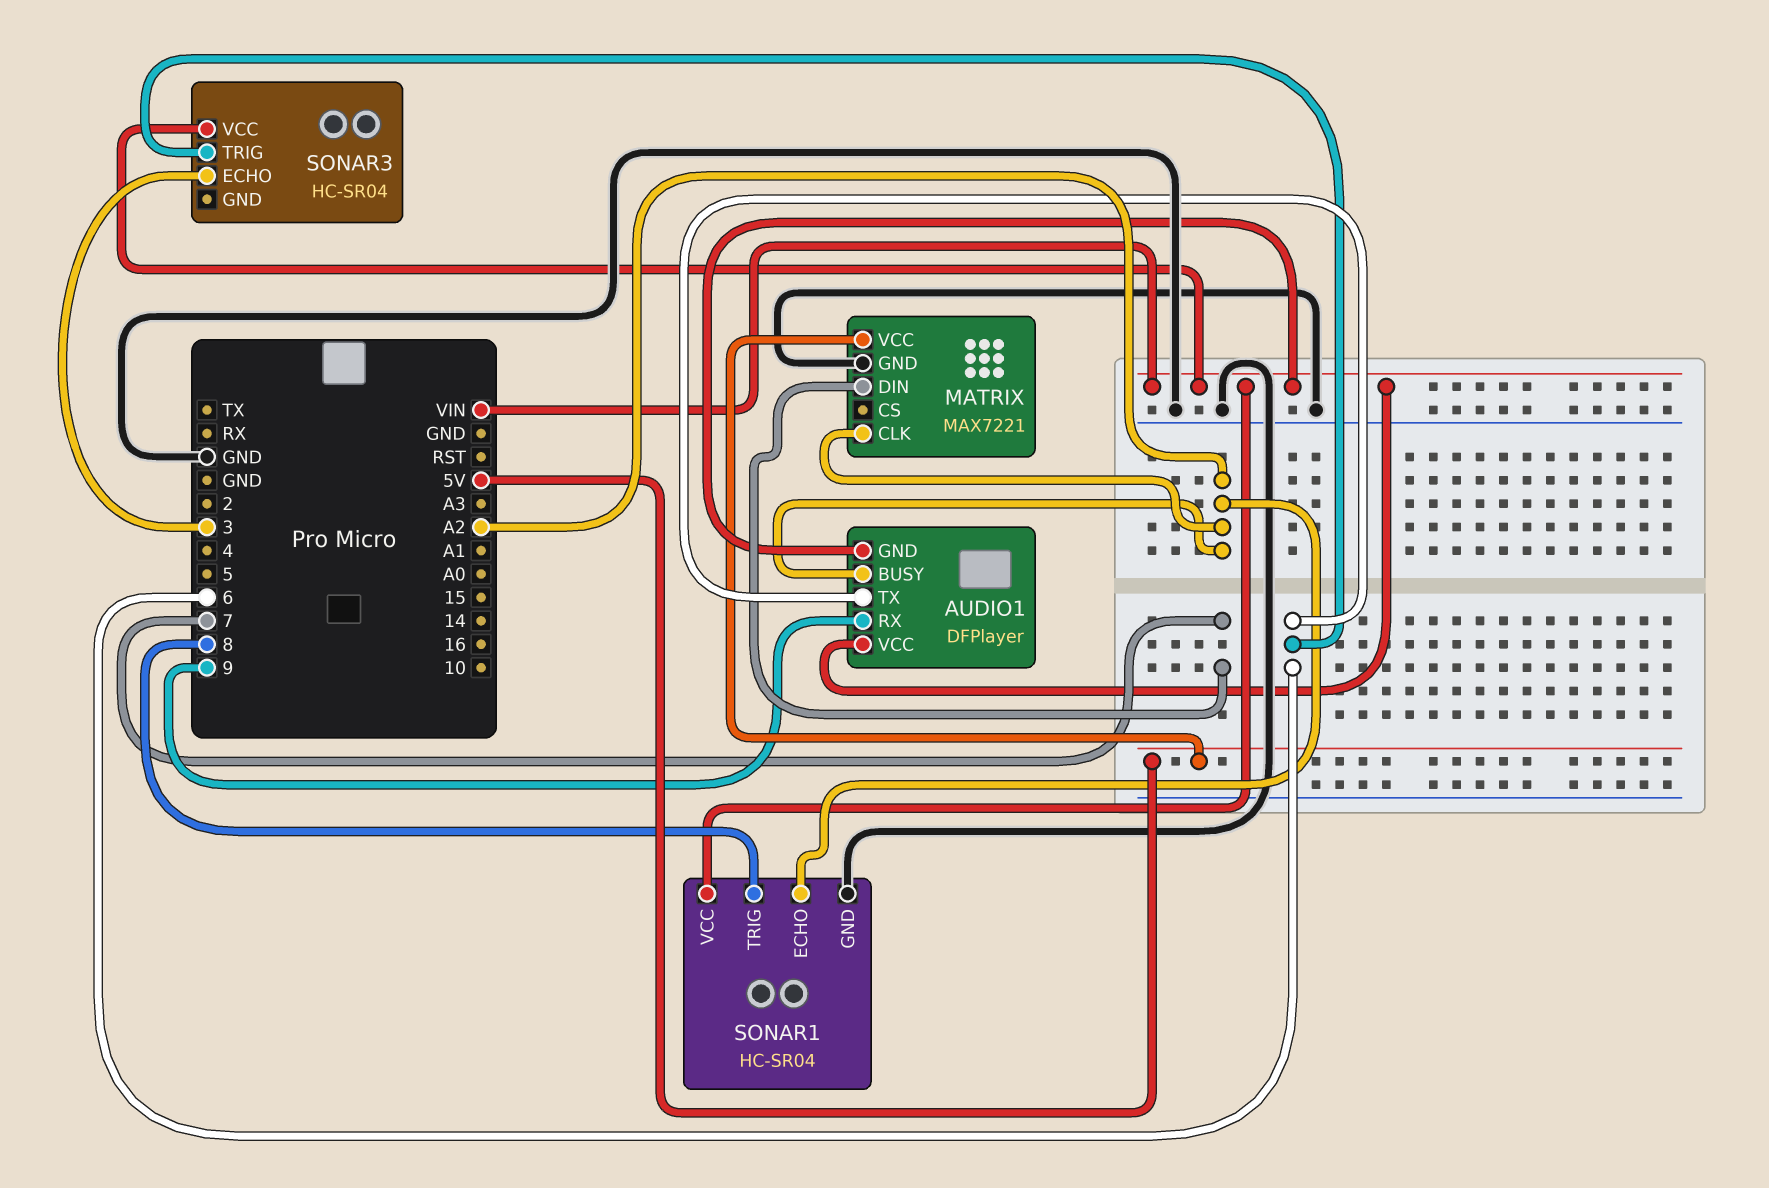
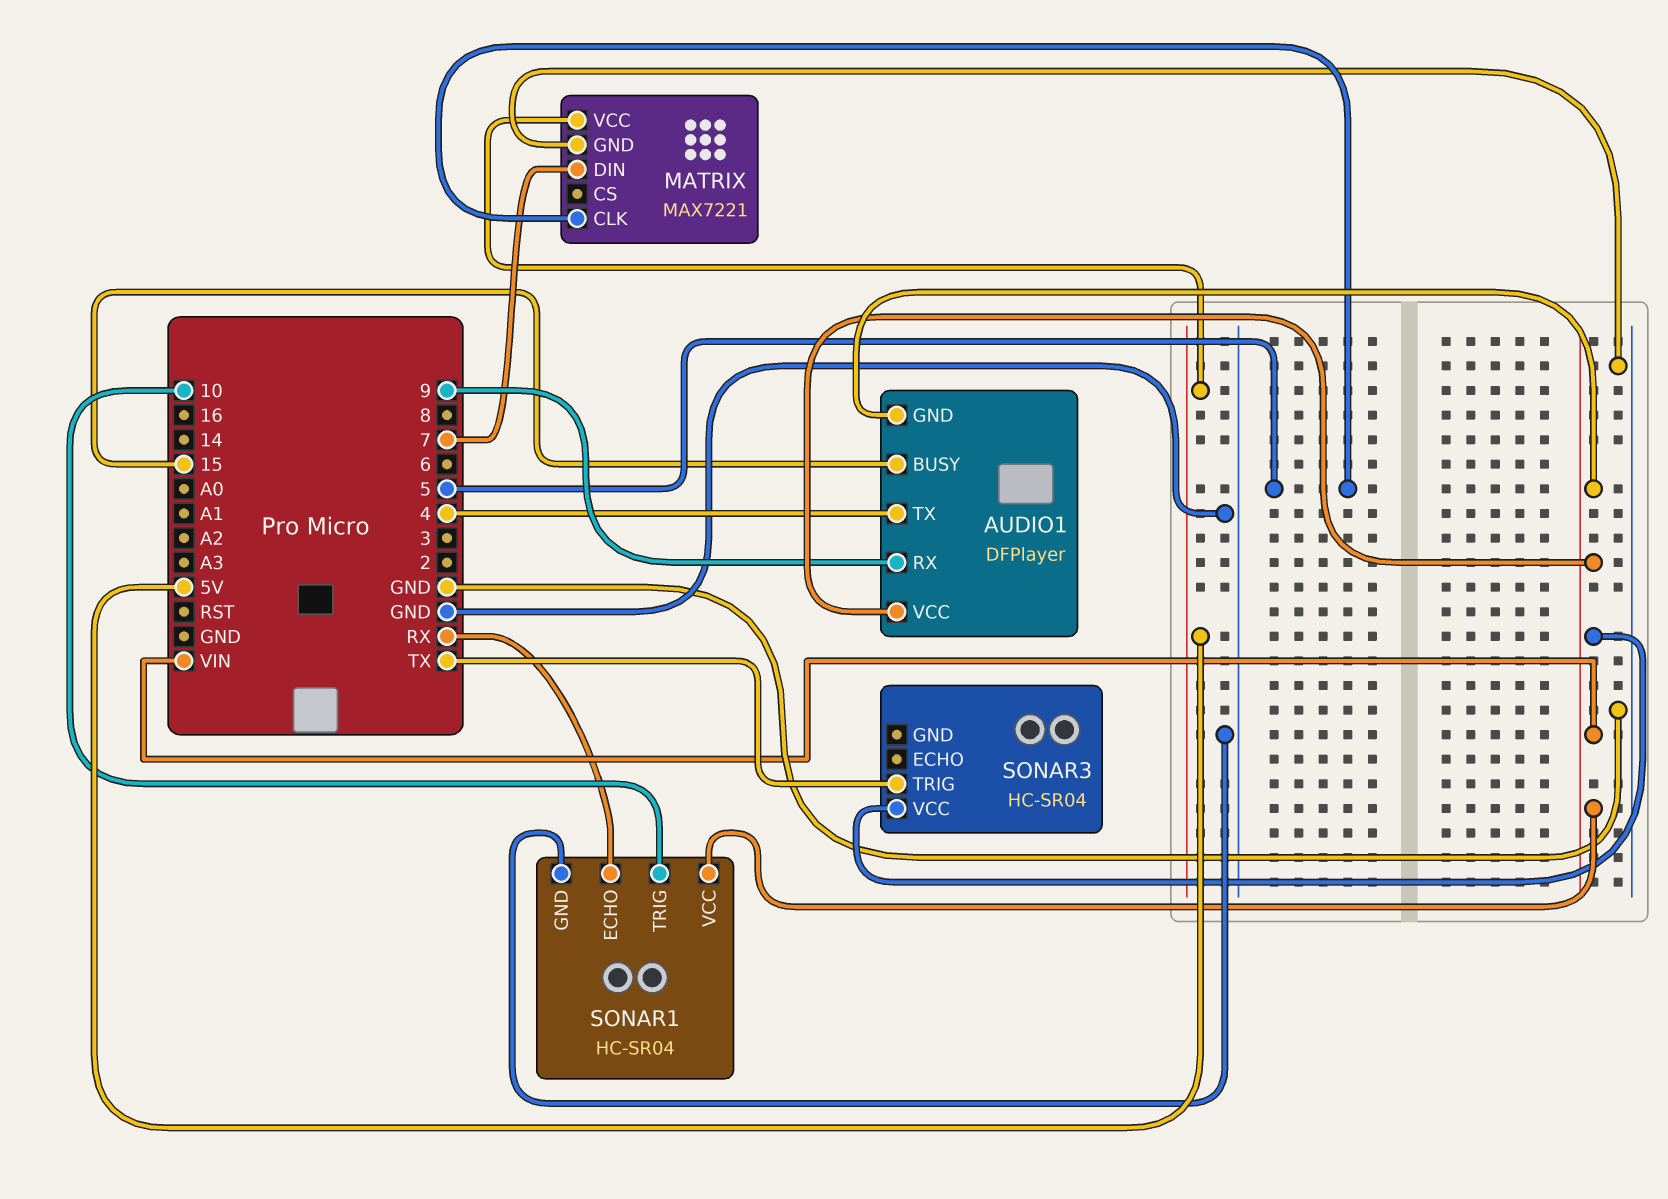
AUDIO1 pin BUSY: A2 -> 15
AUDIO1 pin TX: 6 -> 4
MATRIX pin CLK: A2 -> 5
SONAR1 pin ECHO: A2 -> RX
SONAR1 pin TRIG: 8 -> 10
SONAR3 pin ECHO: 3 -> none
SONAR3 pin TRIG: 6 -> TX

